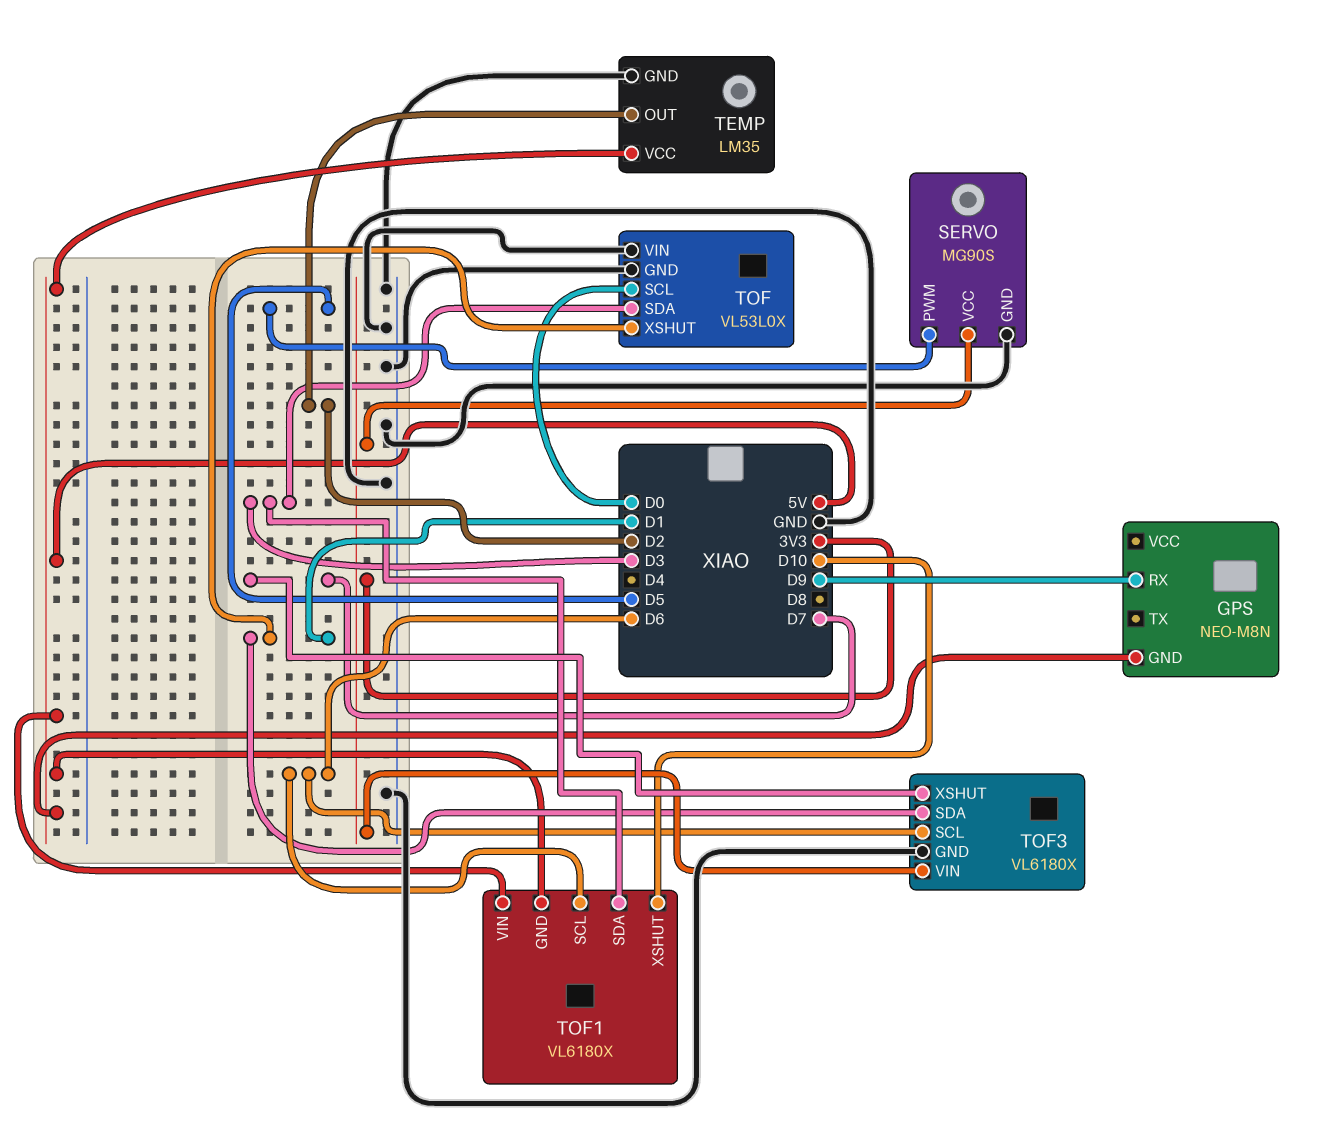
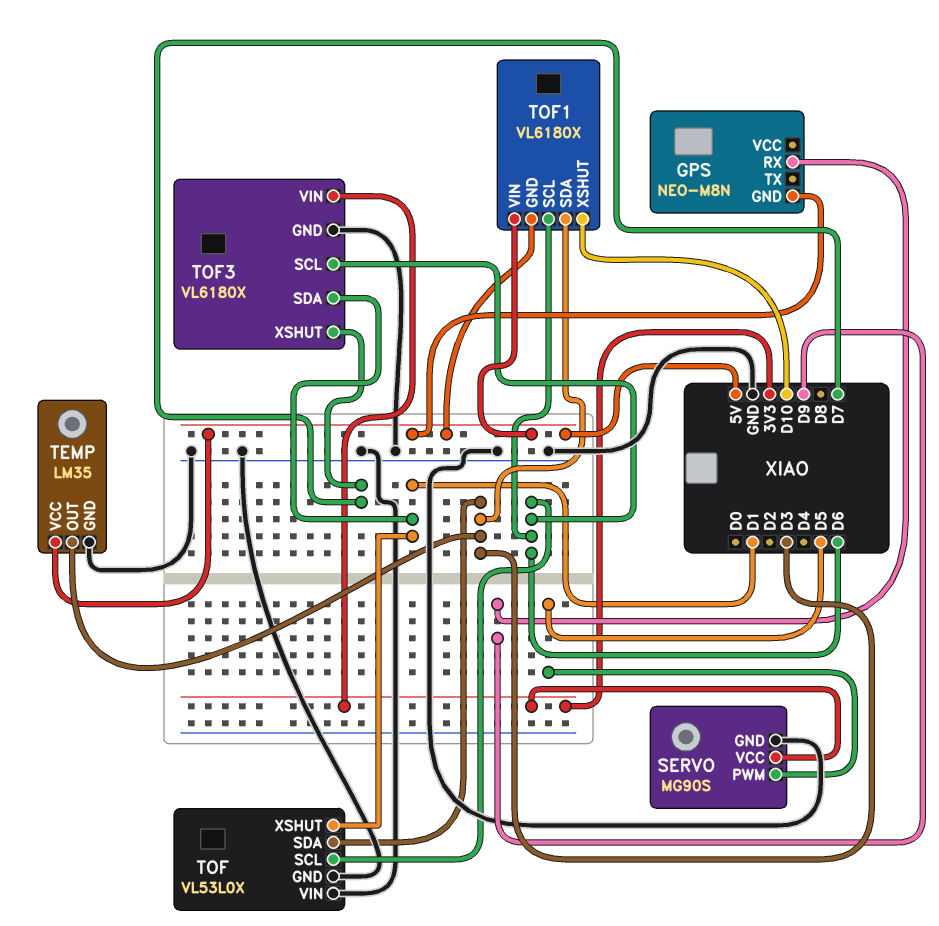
TEMP pin OUT: D2 -> D3
TOF pin SCL: D0 -> D6

